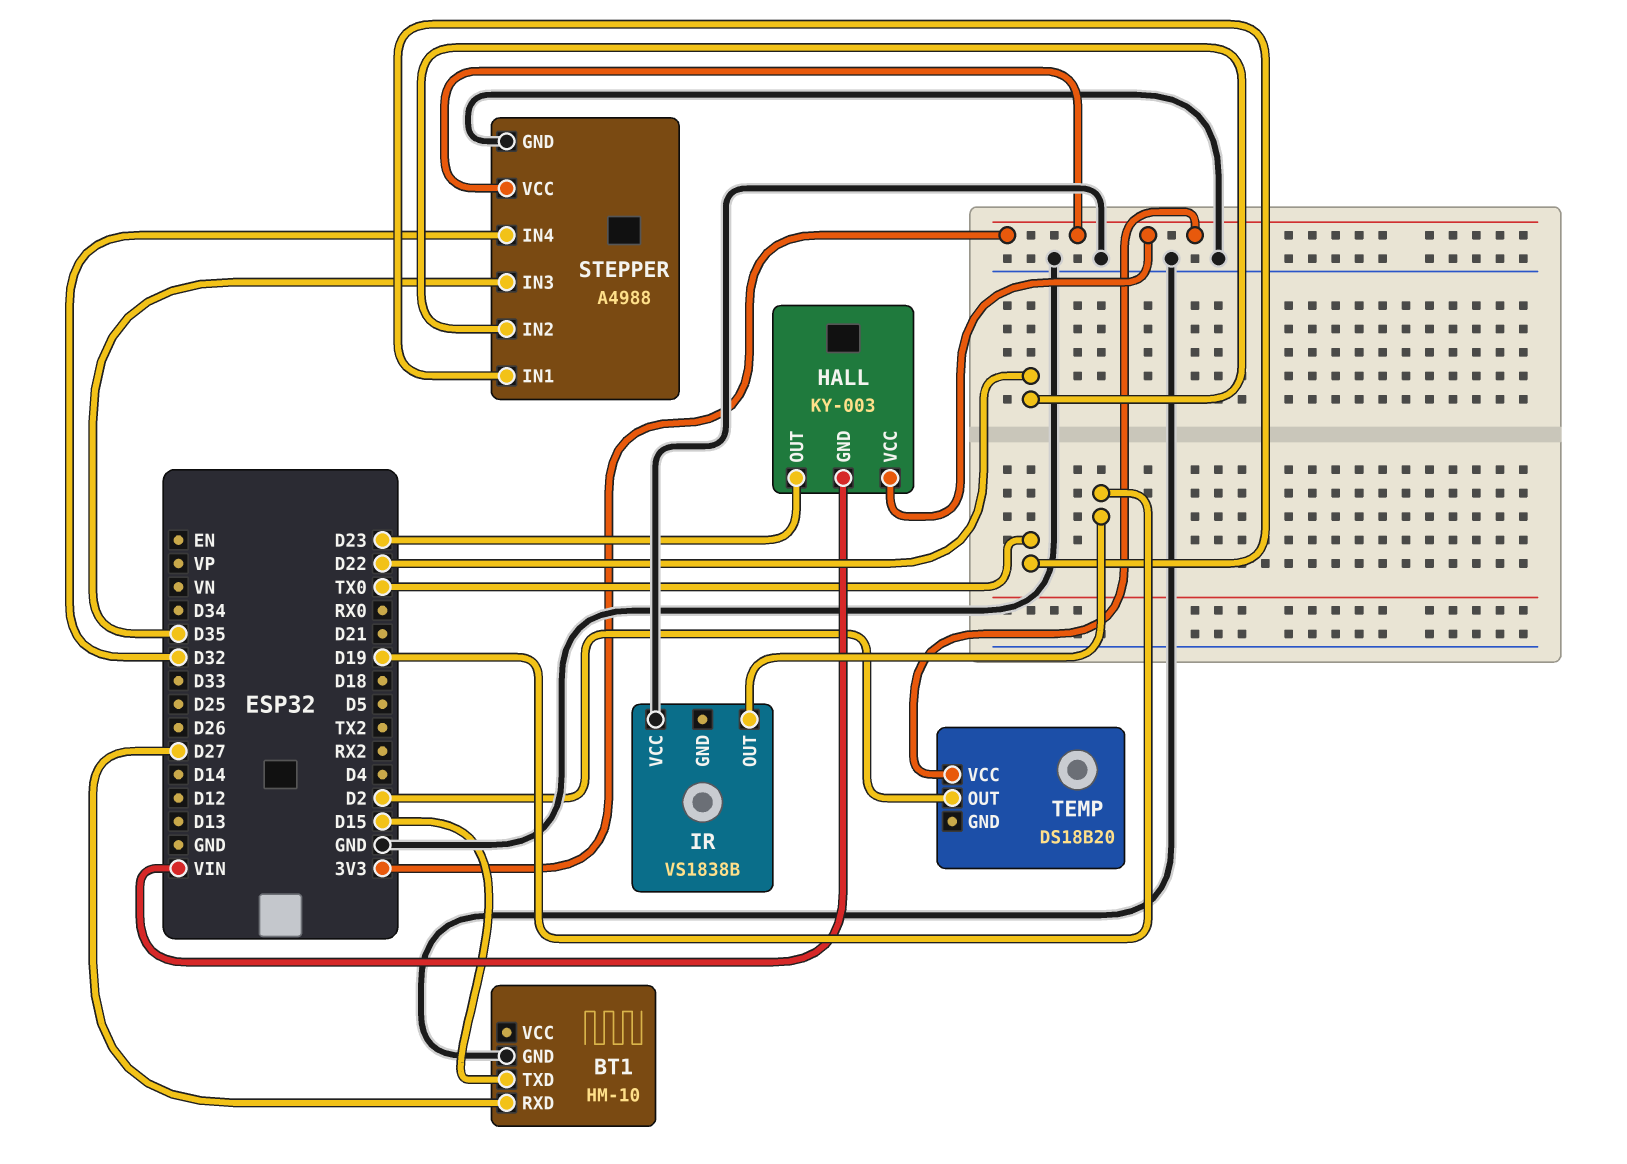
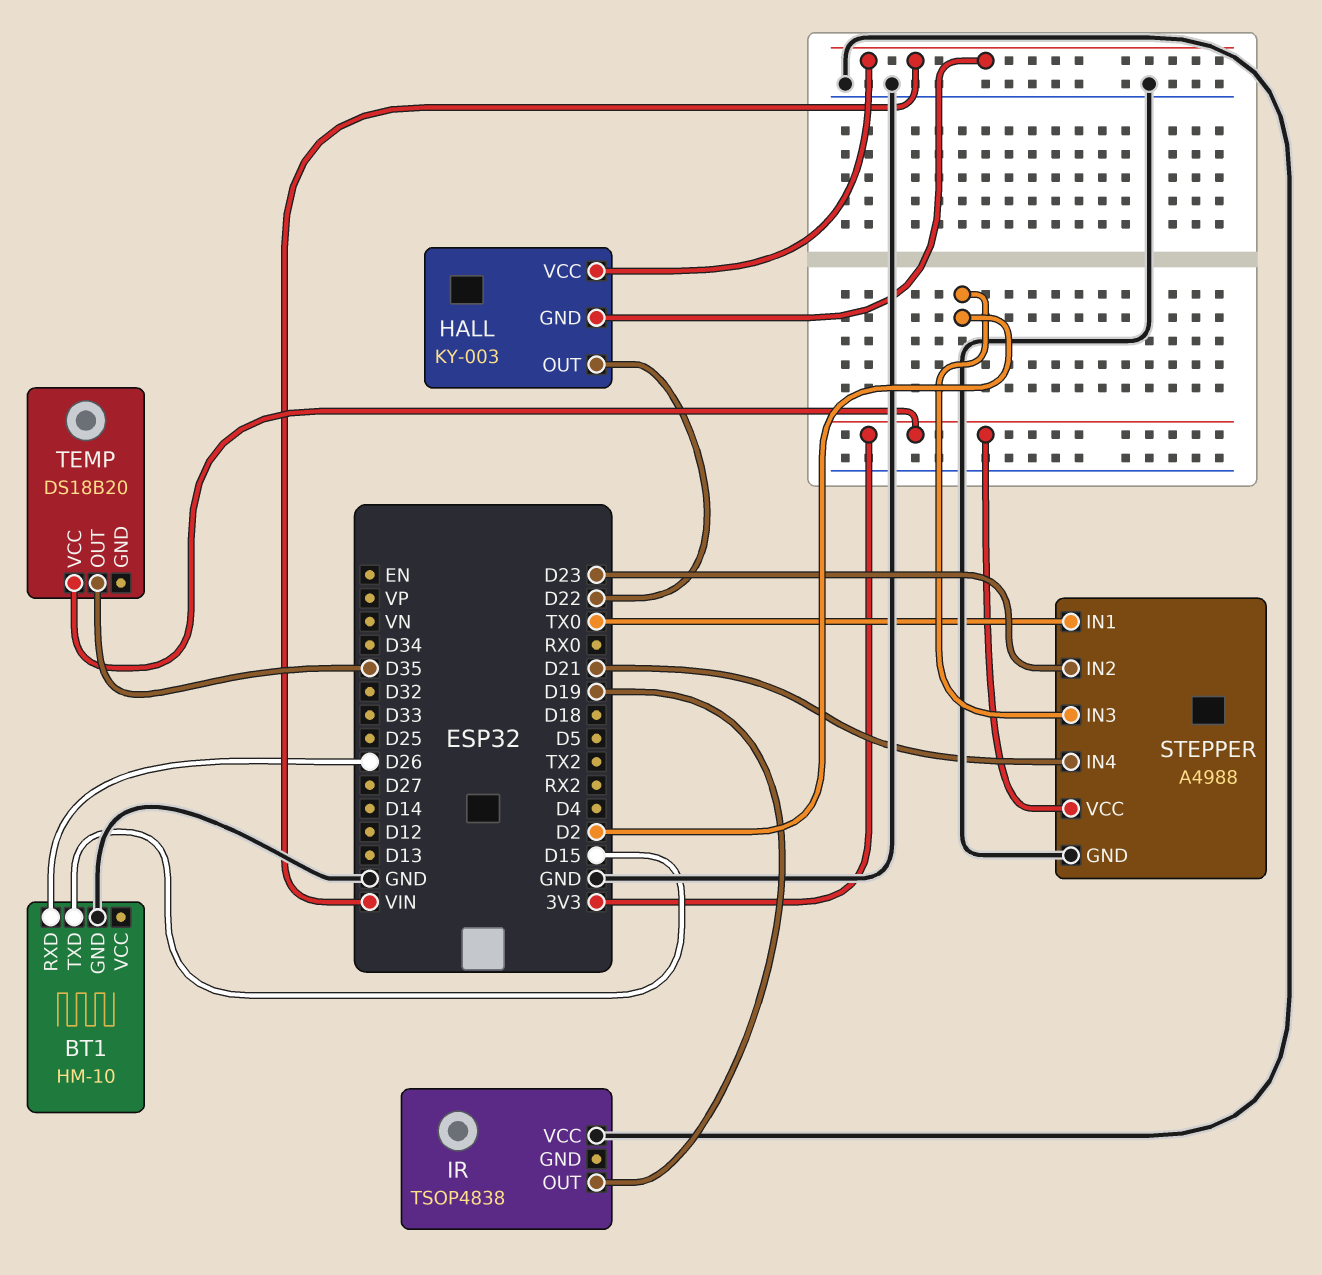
BT1 pin RXD: D27 -> D26
HALL pin OUT: D23 -> D22
HALL pin VCC: 3V3 -> VIN
IR: VS1838B -> TSOP4838
STEPPER pin IN2: D22 -> D23
STEPPER pin IN3: D35 -> D2
STEPPER pin IN4: D32 -> D21
TEMP pin OUT: D2 -> D35

